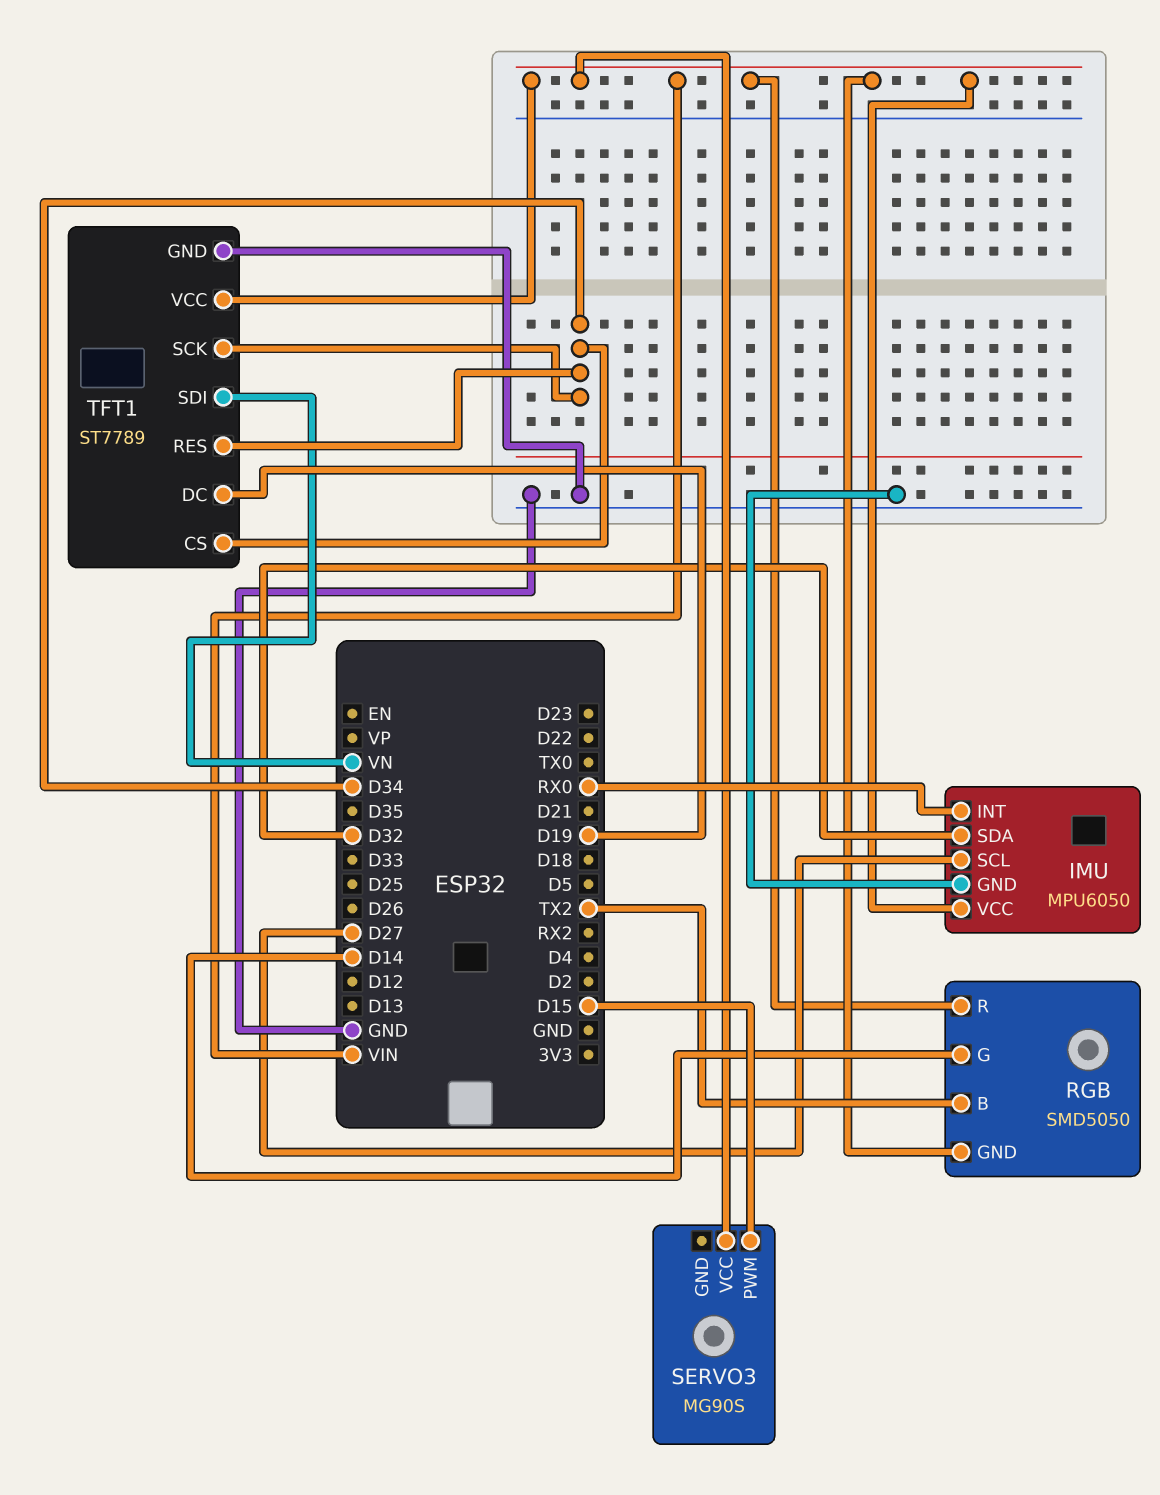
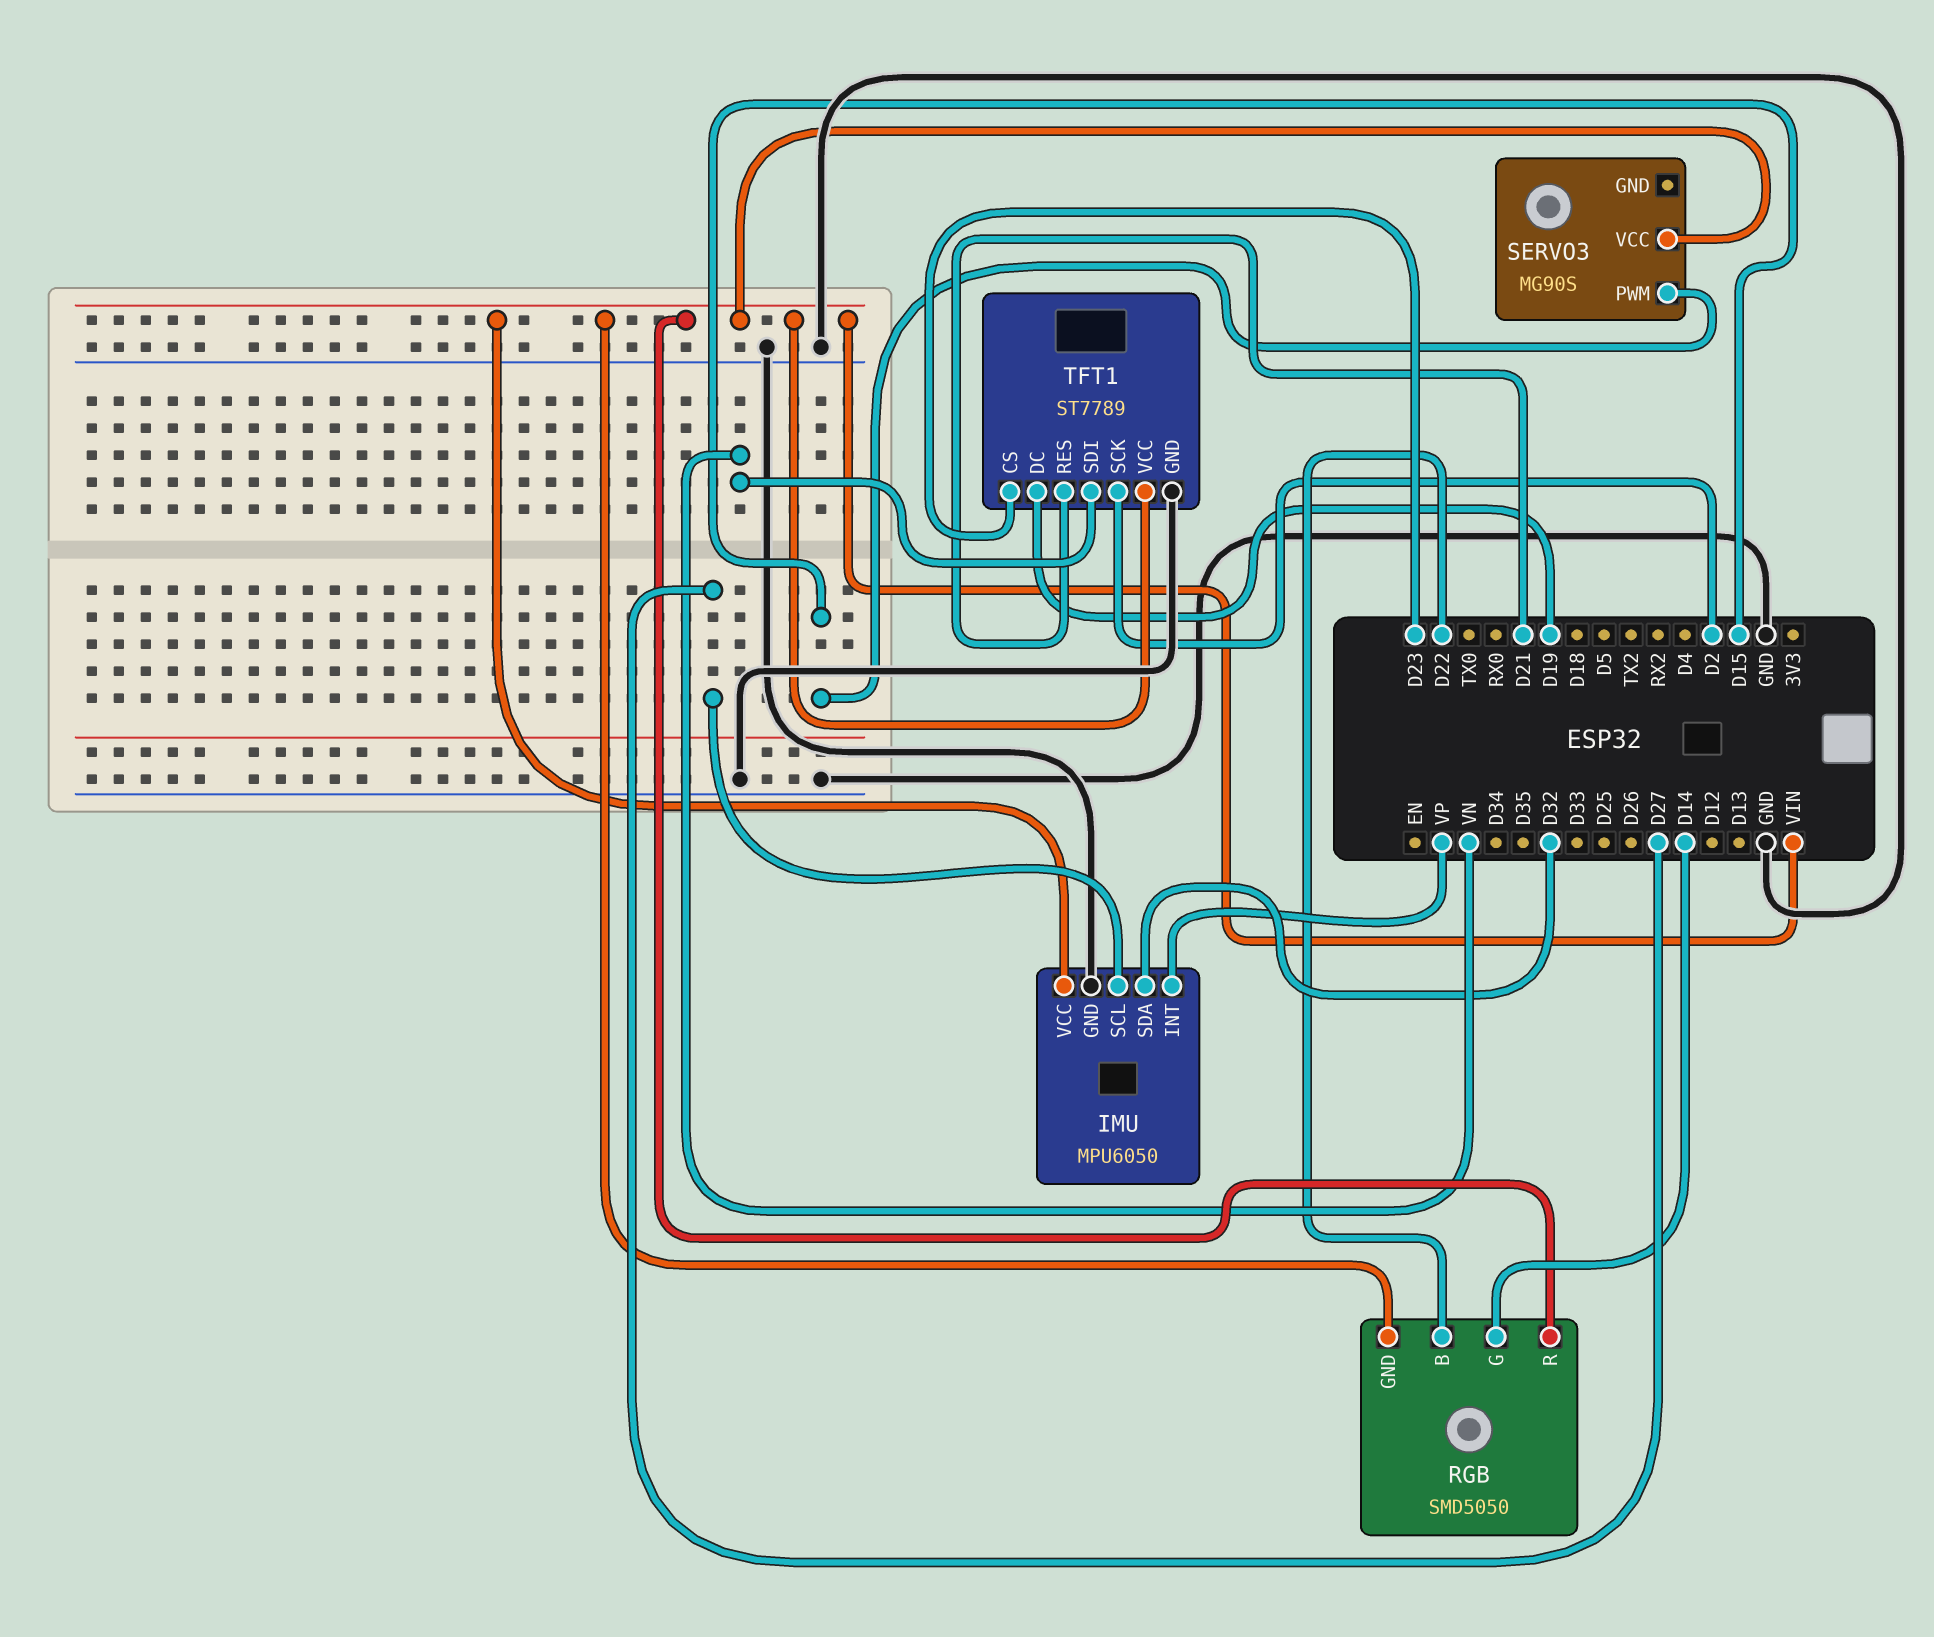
IMU pin INT: RX0 -> VP
RGB pin B: TX2 -> D22
TFT1 pin CS: D34 -> D23
TFT1 pin RES: D34 -> D21
TFT1 pin SCK: D34 -> D2

